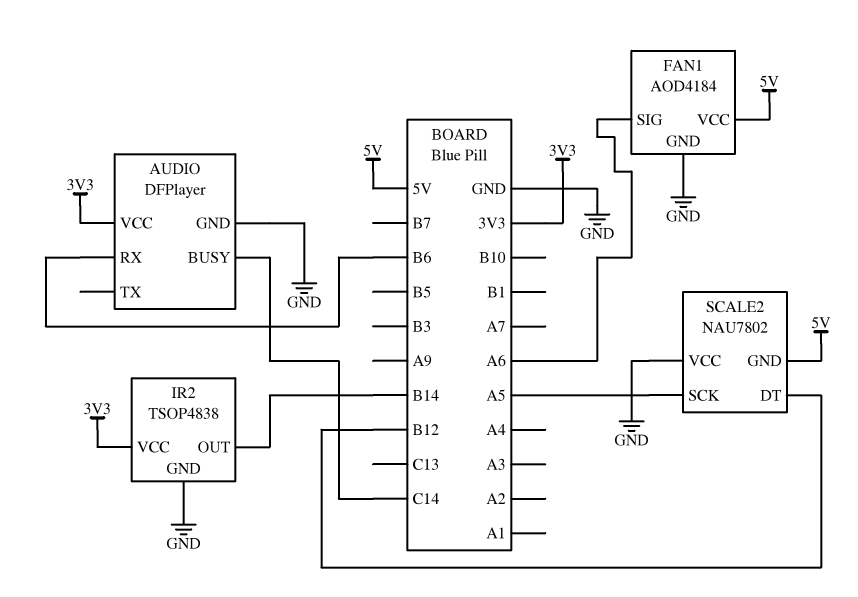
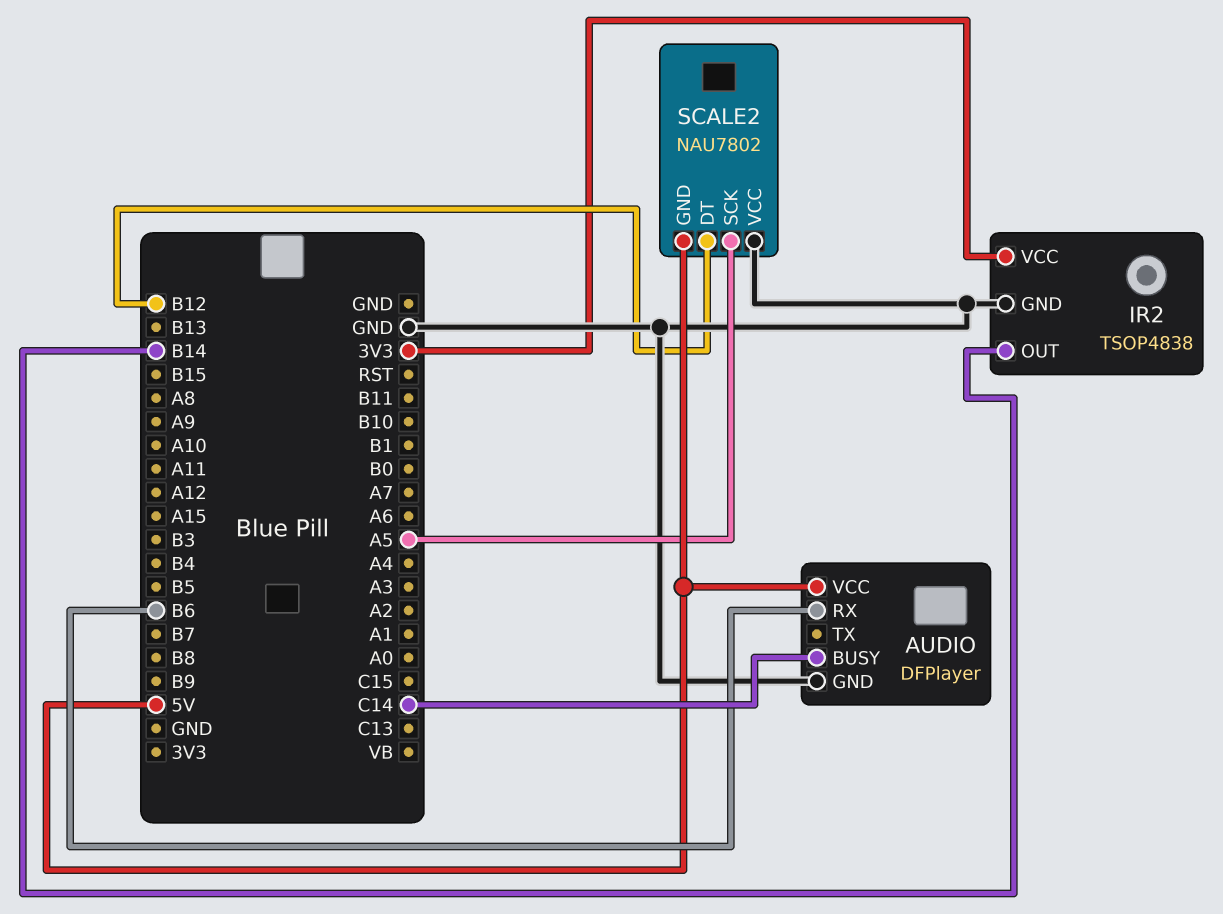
AUDIO pin VCC: 3V3 -> 5V
FAN1: AOD4184 -> none
FAN1 pin GND: GND -> none
FAN1 pin SIG: A6 -> none
FAN1 pin VCC: 5V -> none

